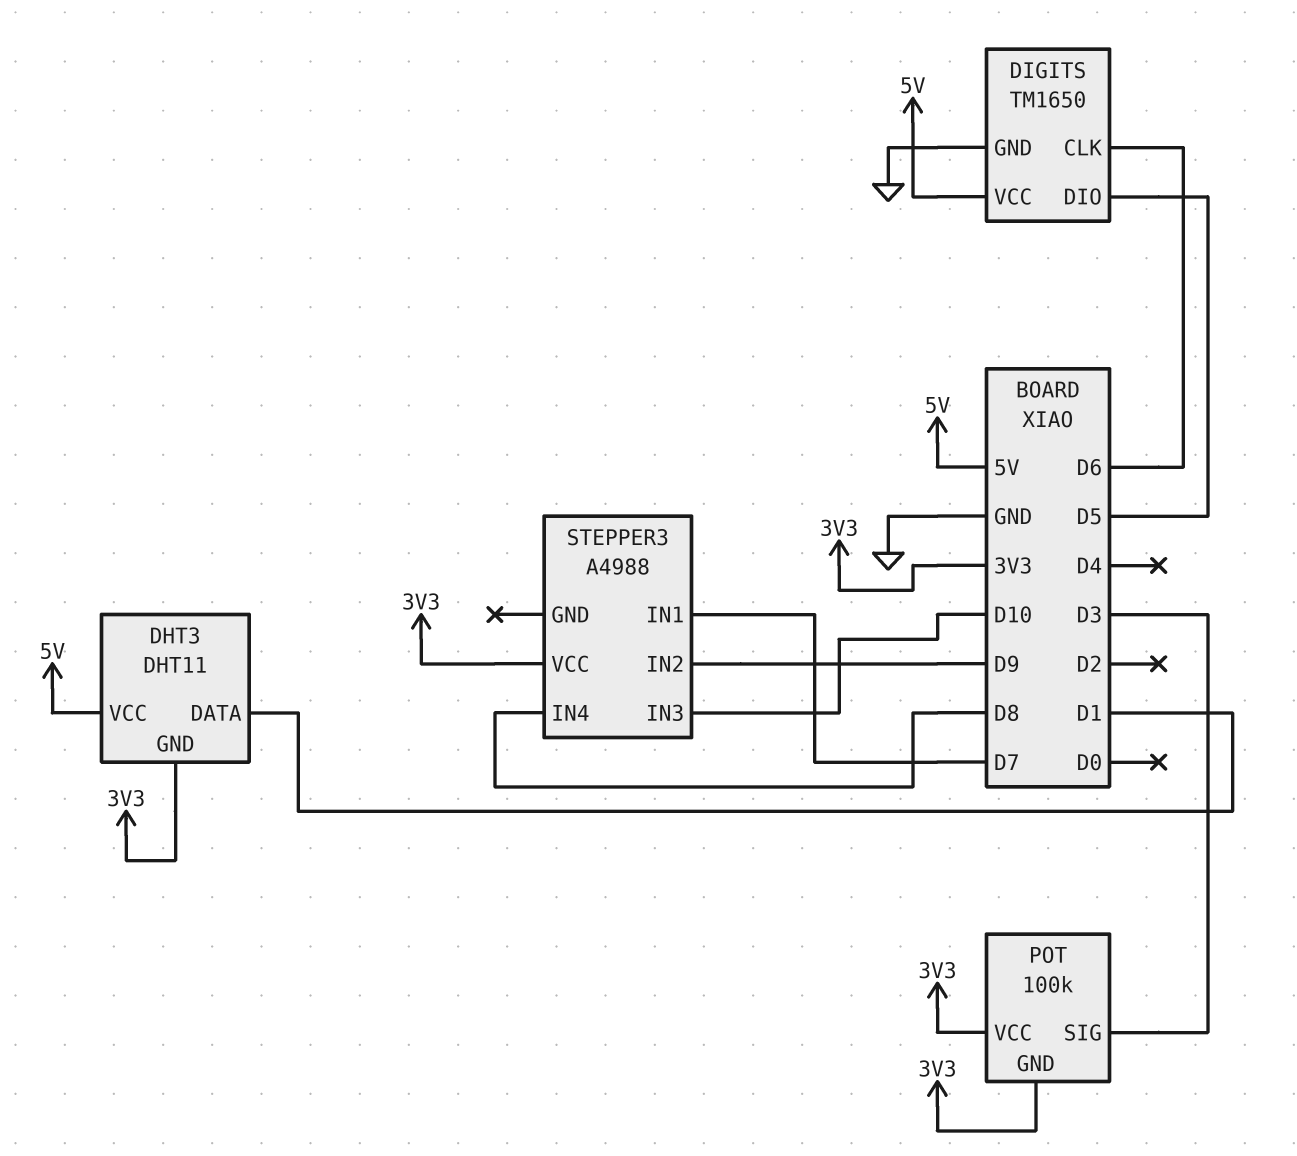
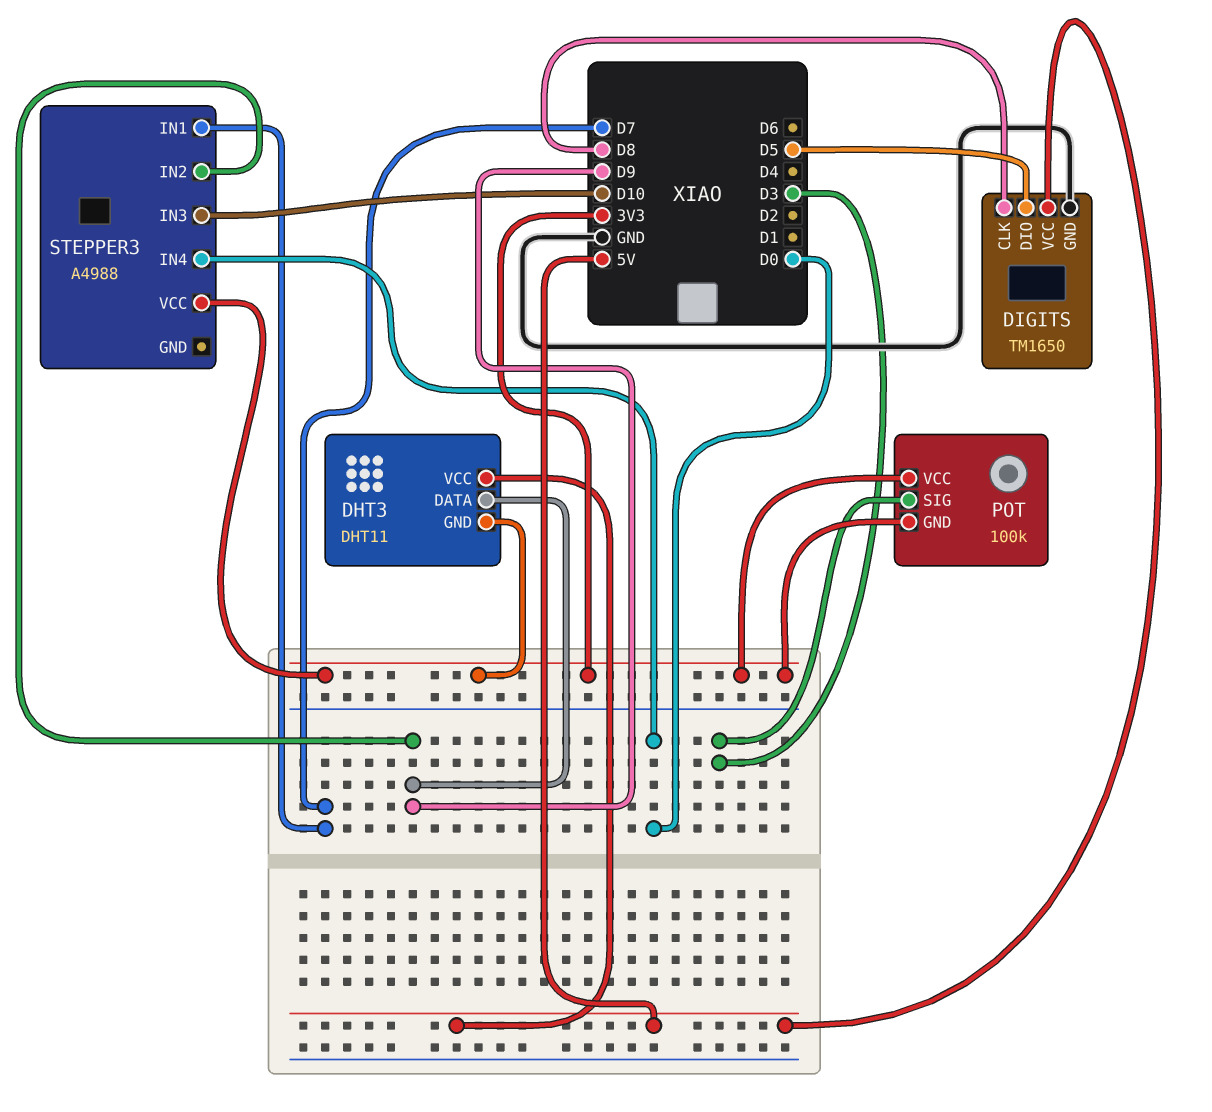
DHT3 pin DATA: D1 -> D9
DIGITS pin CLK: D6 -> D8
STEPPER3 pin IN4: D8 -> D0

